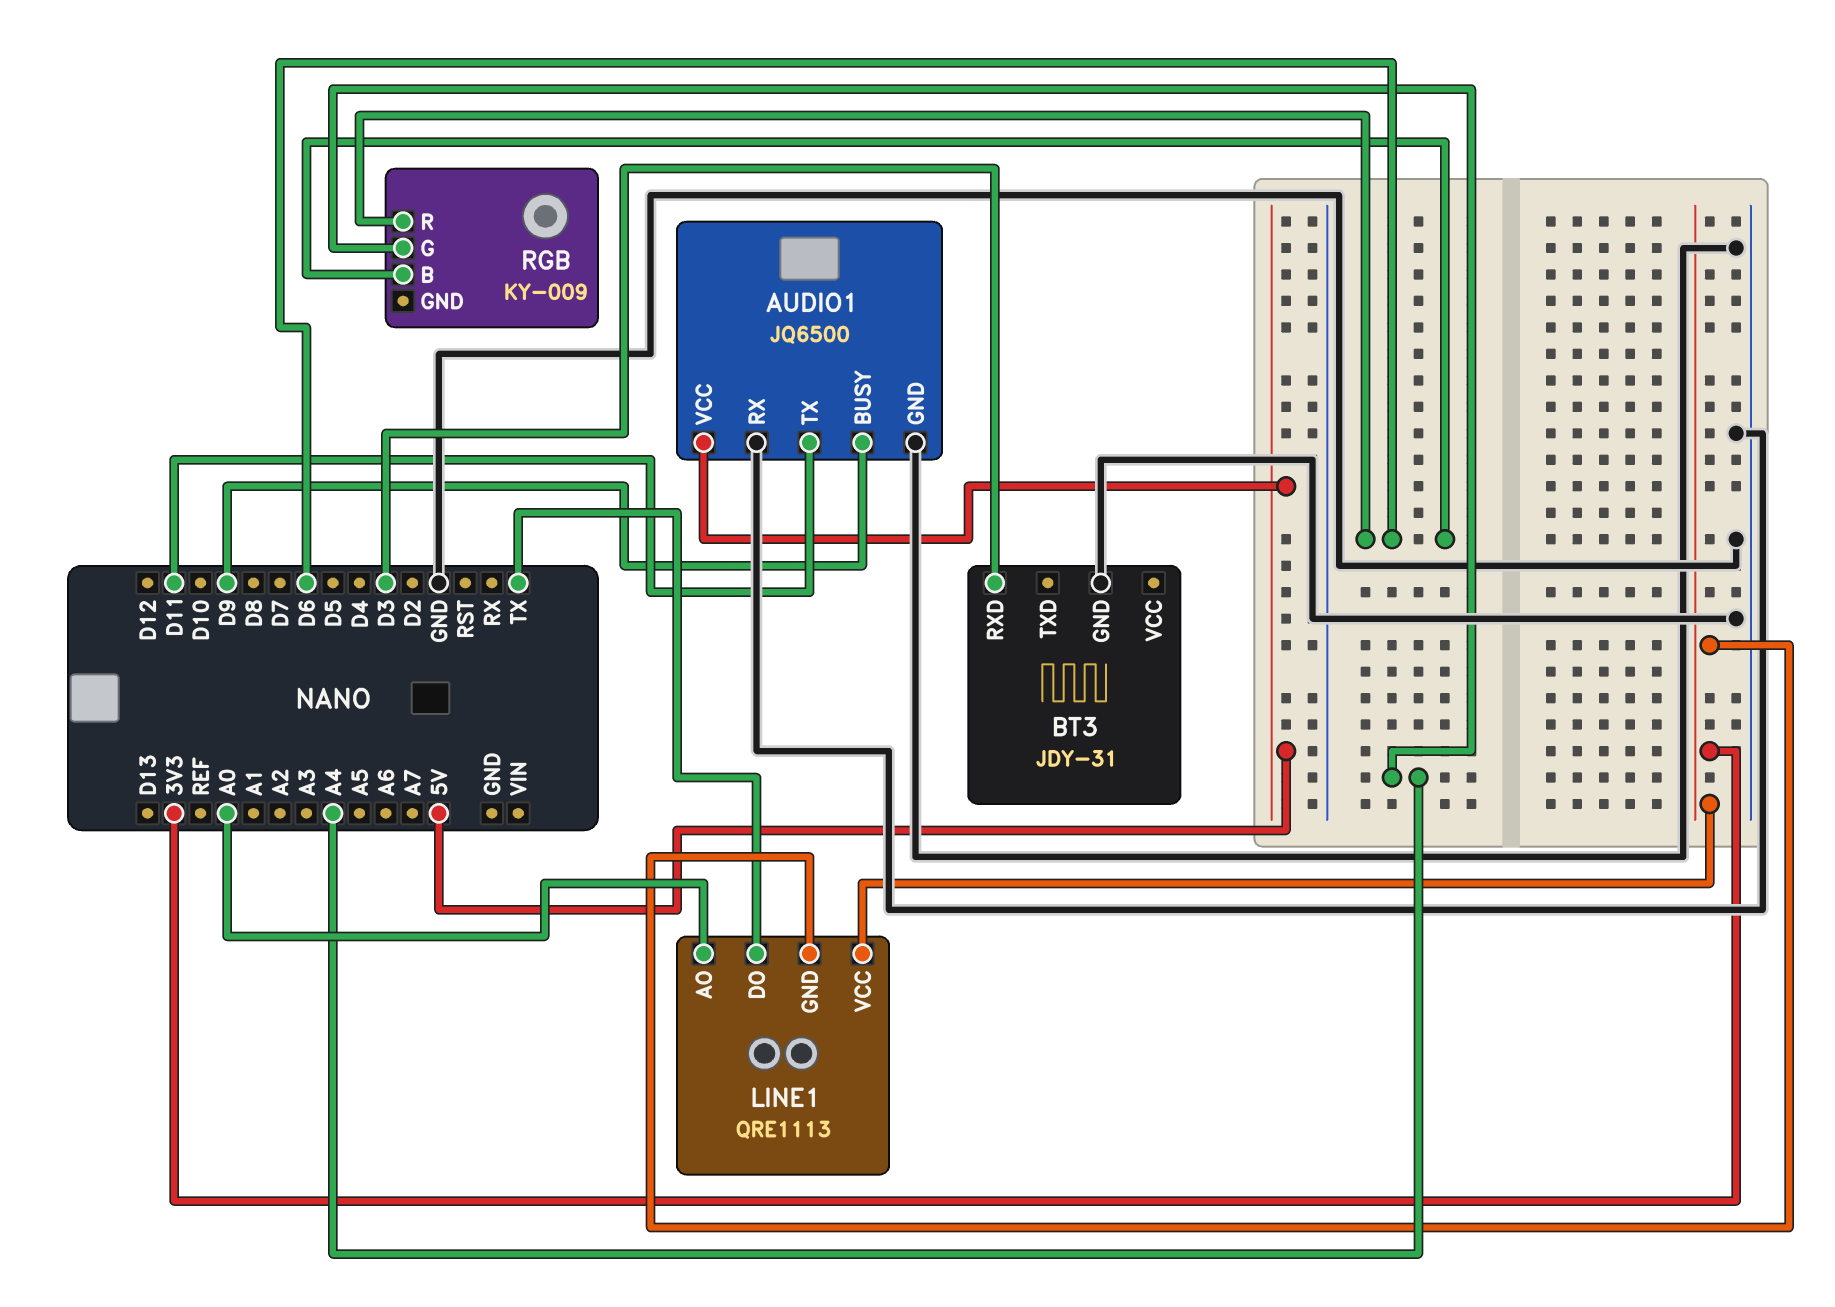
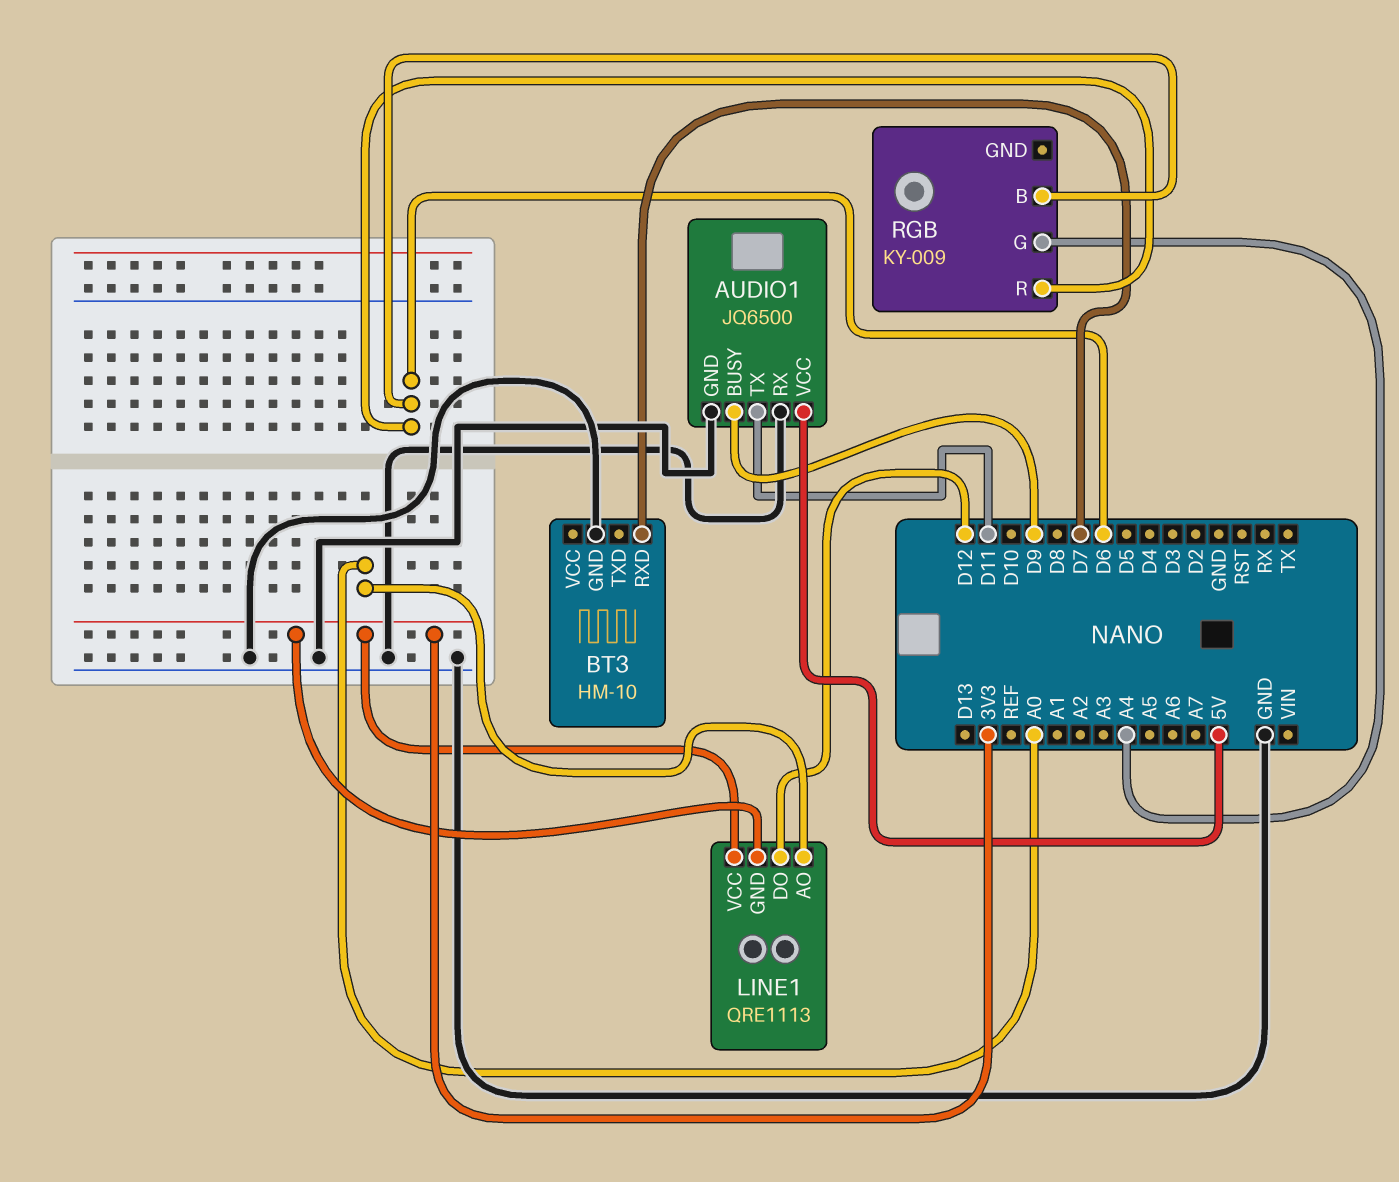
BT3: JDY-31 -> HM-10
BT3 pin RXD: D3 -> D7
LINE1 pin DO: TX -> D12

